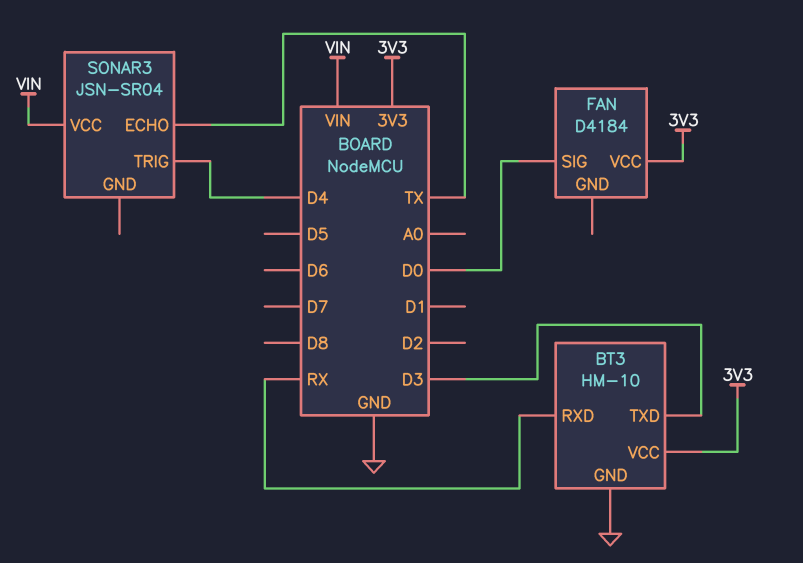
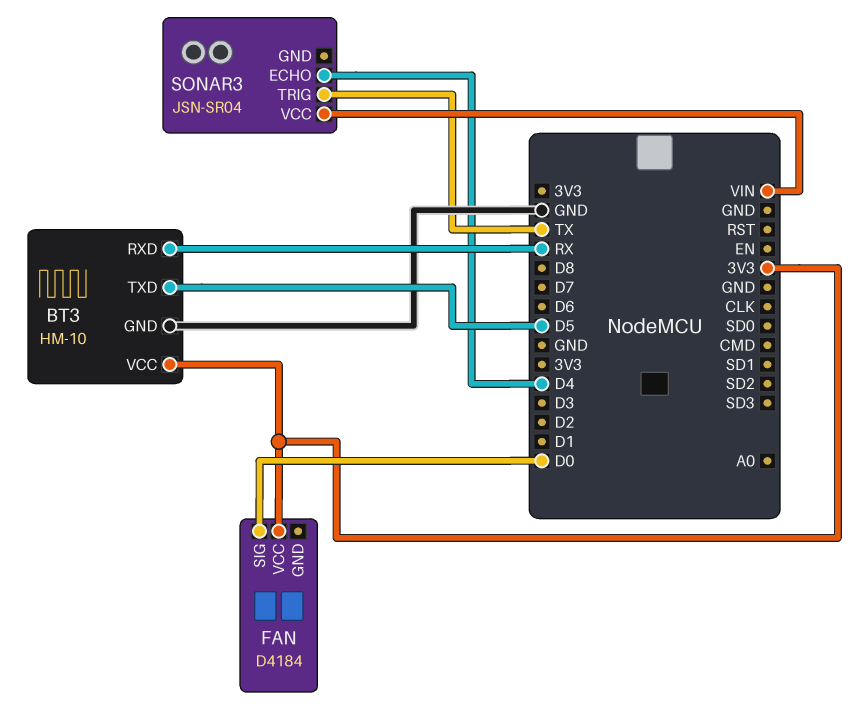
BT3 pin TXD: D3 -> D5
SONAR3 pin ECHO: TX -> D4
SONAR3 pin TRIG: D4 -> TX

